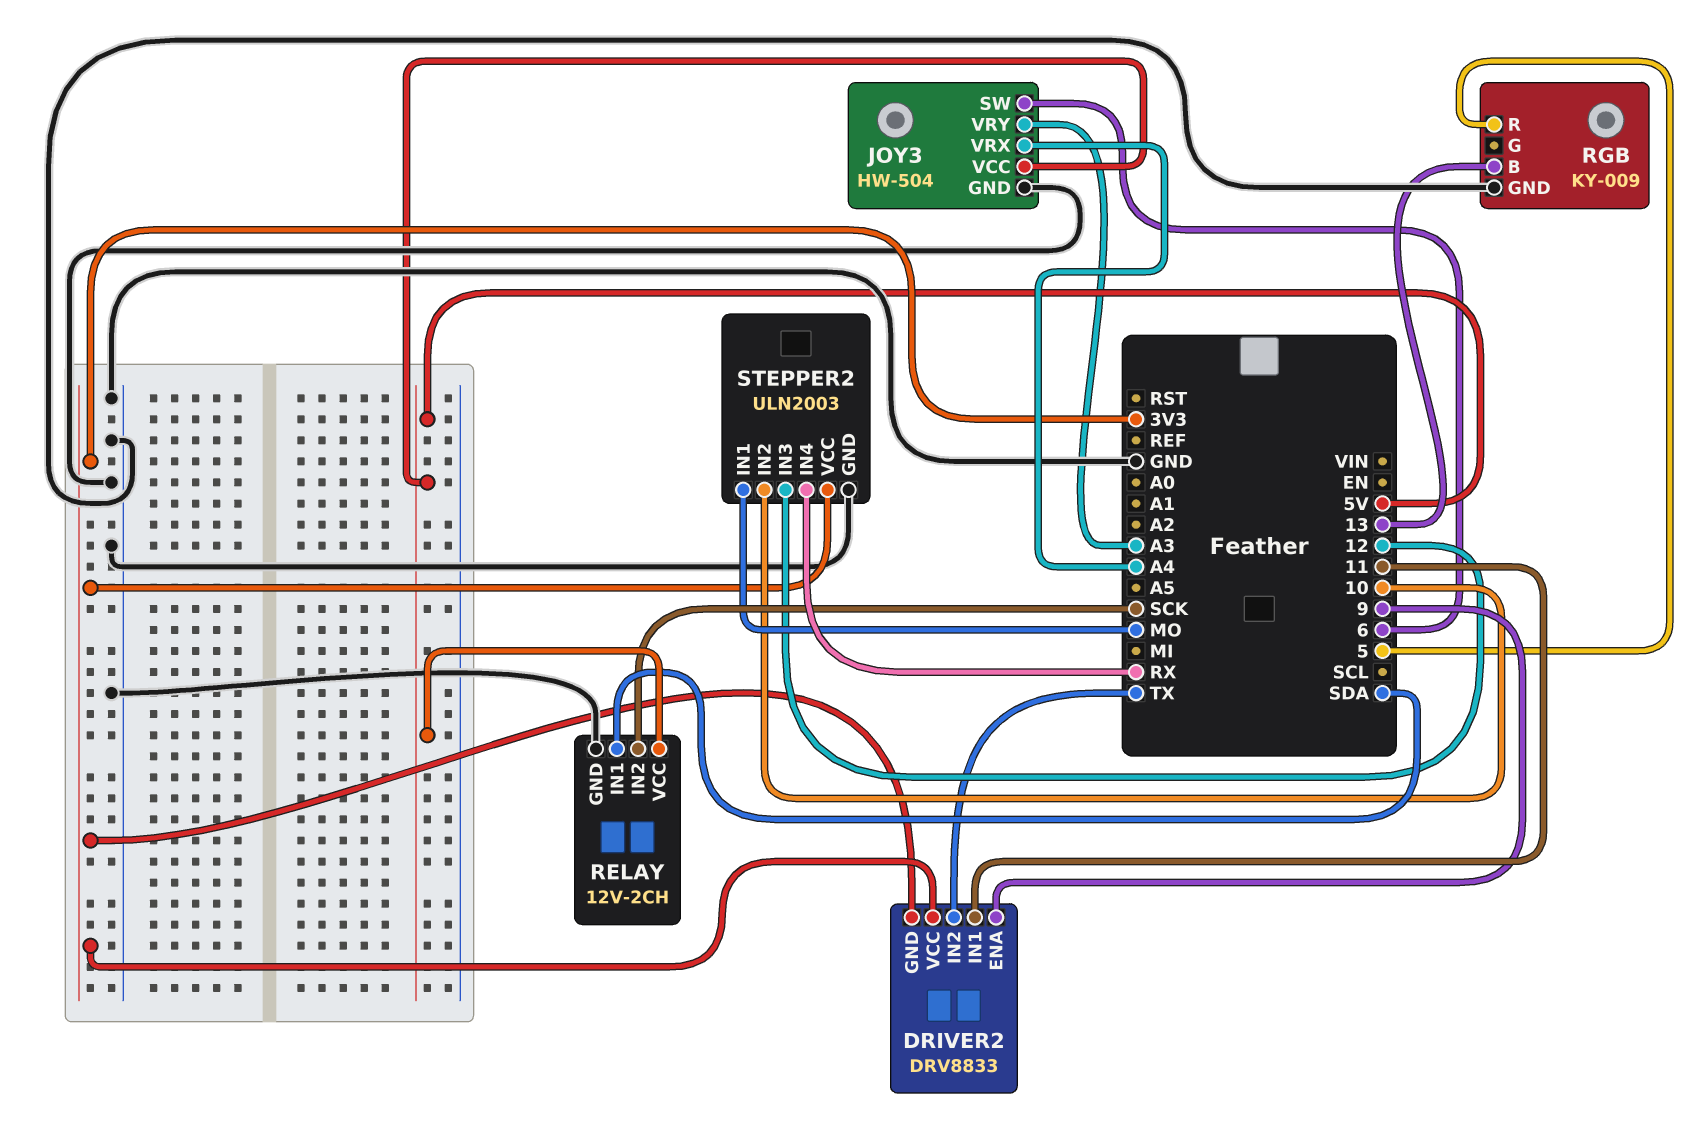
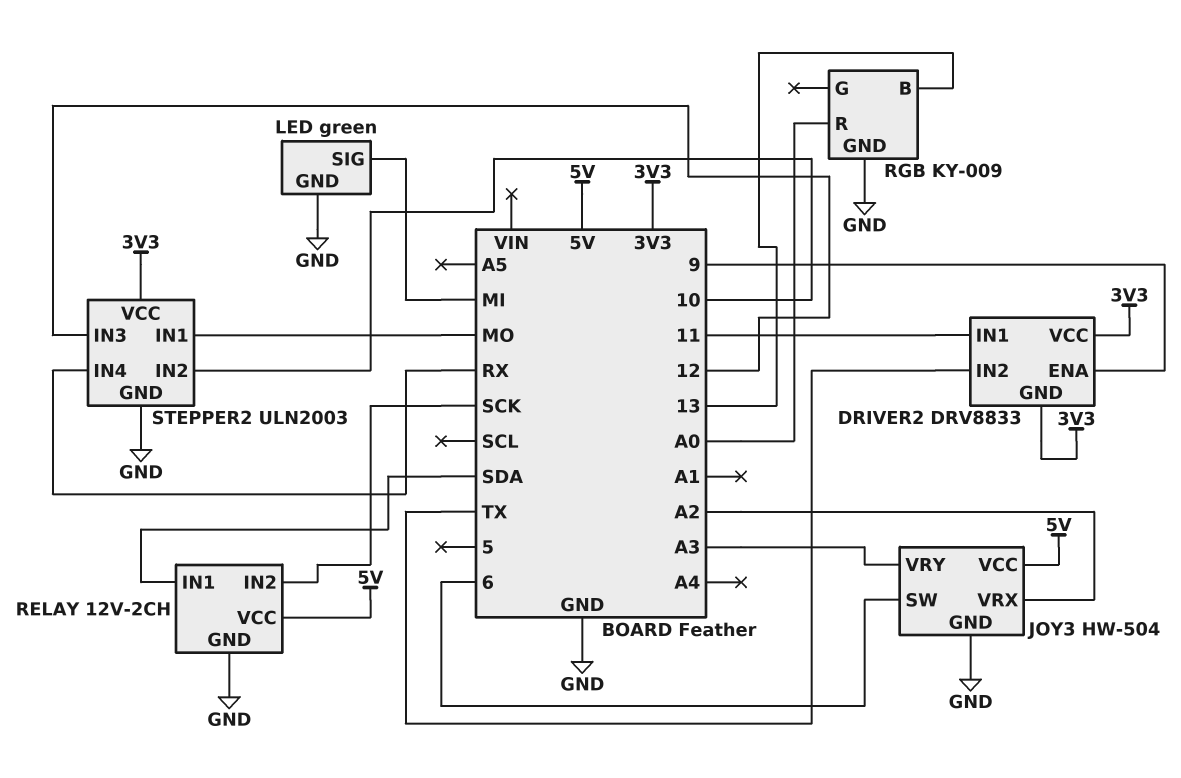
JOY3 pin VRX: A4 -> A2
LED: none -> green
LED pin GND: none -> GND
LED pin SIG: none -> MI
RGB pin R: 5 -> A0

